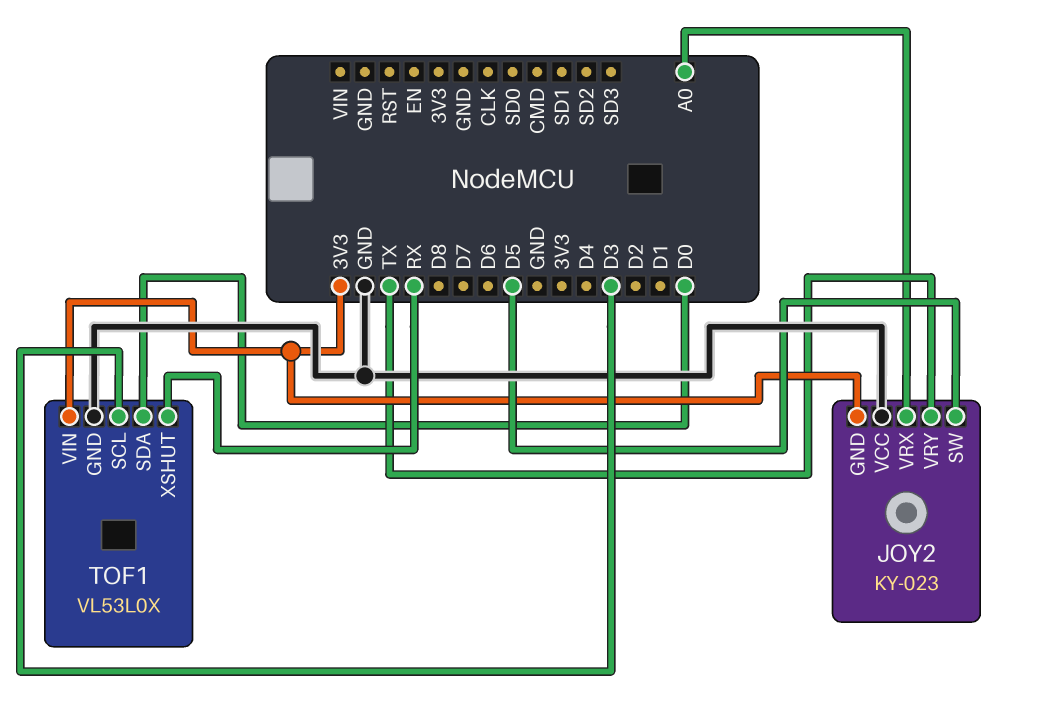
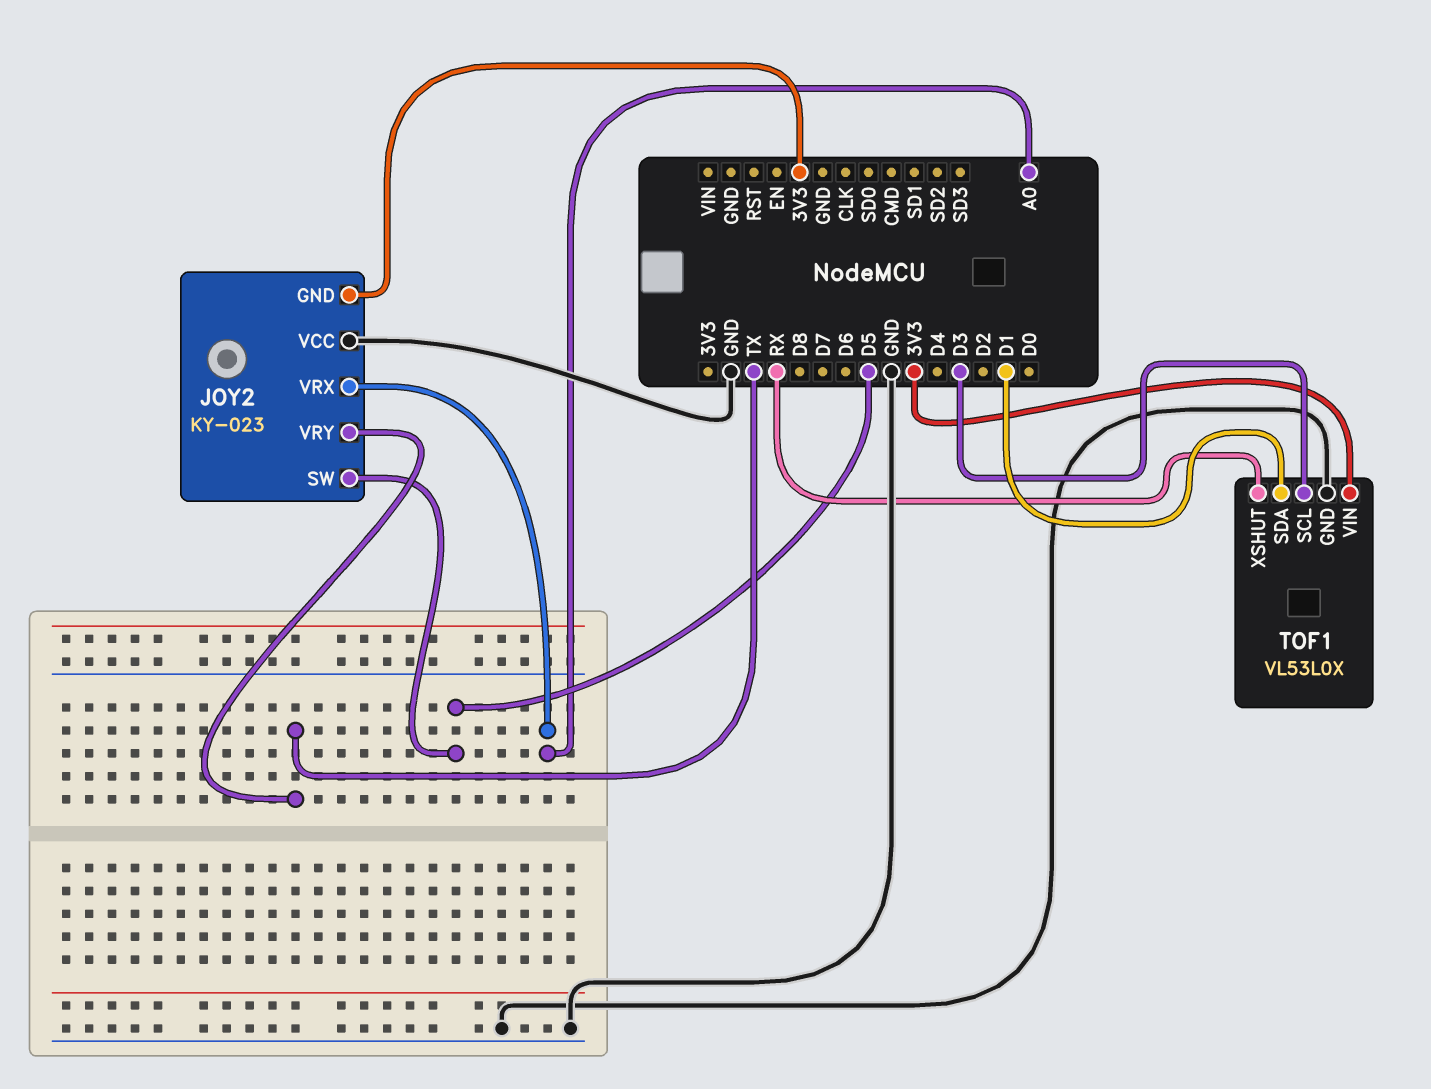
TOF1 pin SDA: D0 -> D1

